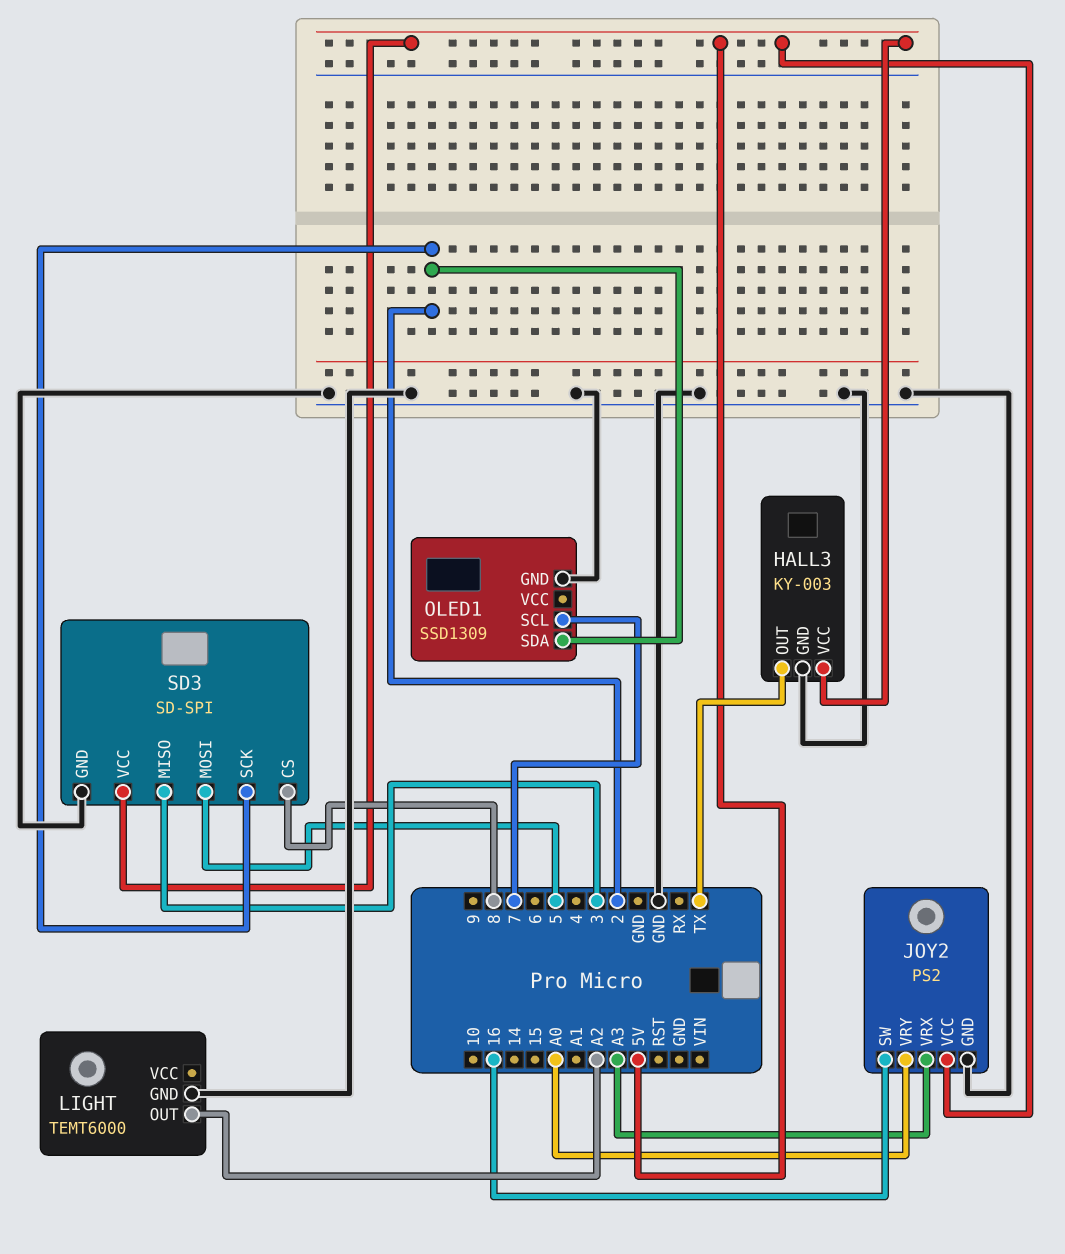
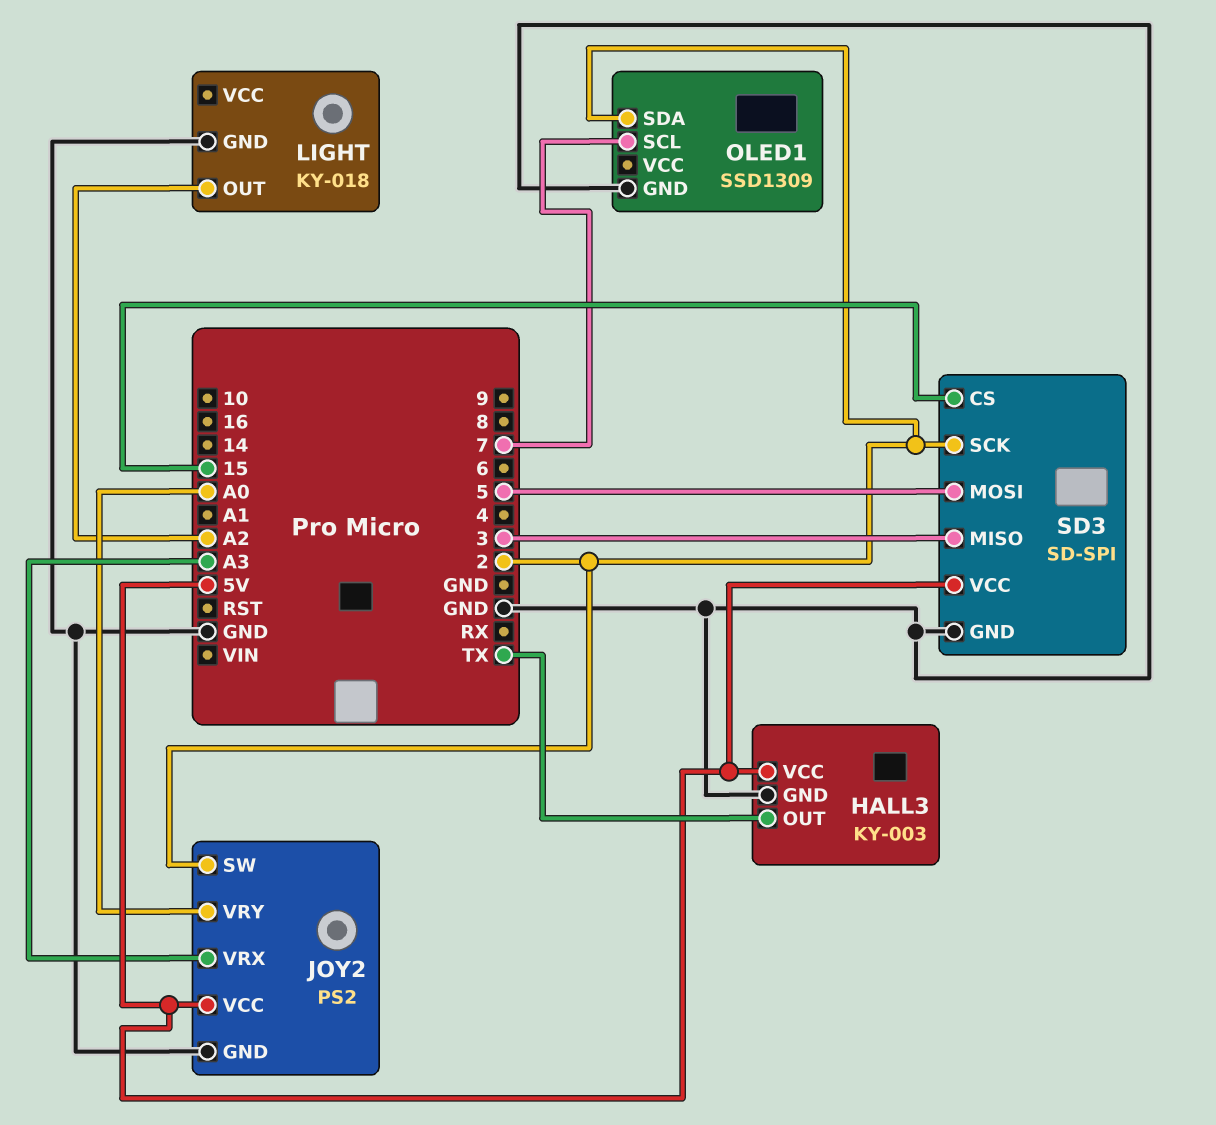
JOY2 pin SW: 16 -> 2
LIGHT: TEMT6000 -> KY-018
SD3 pin CS: 8 -> 15

